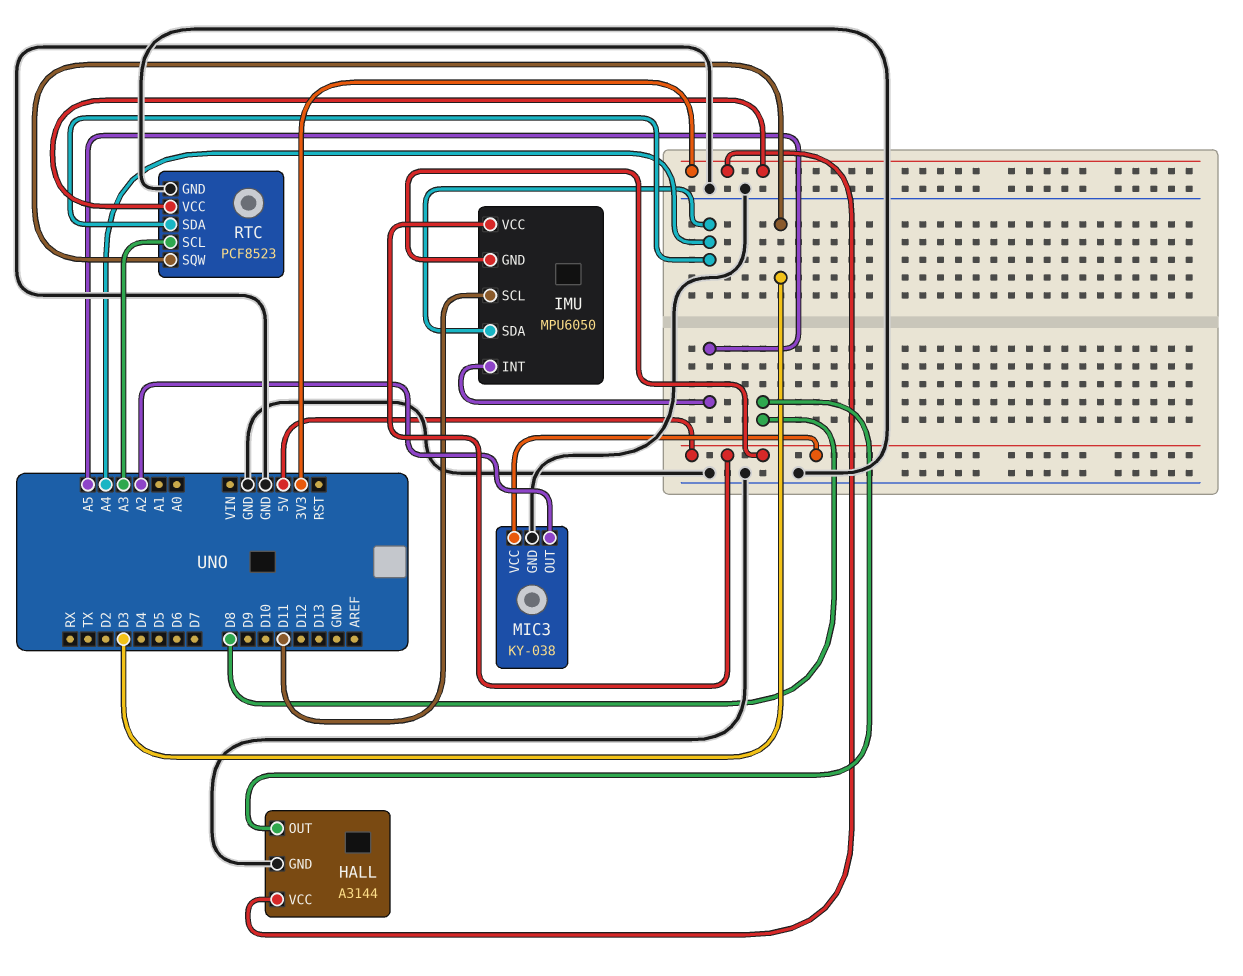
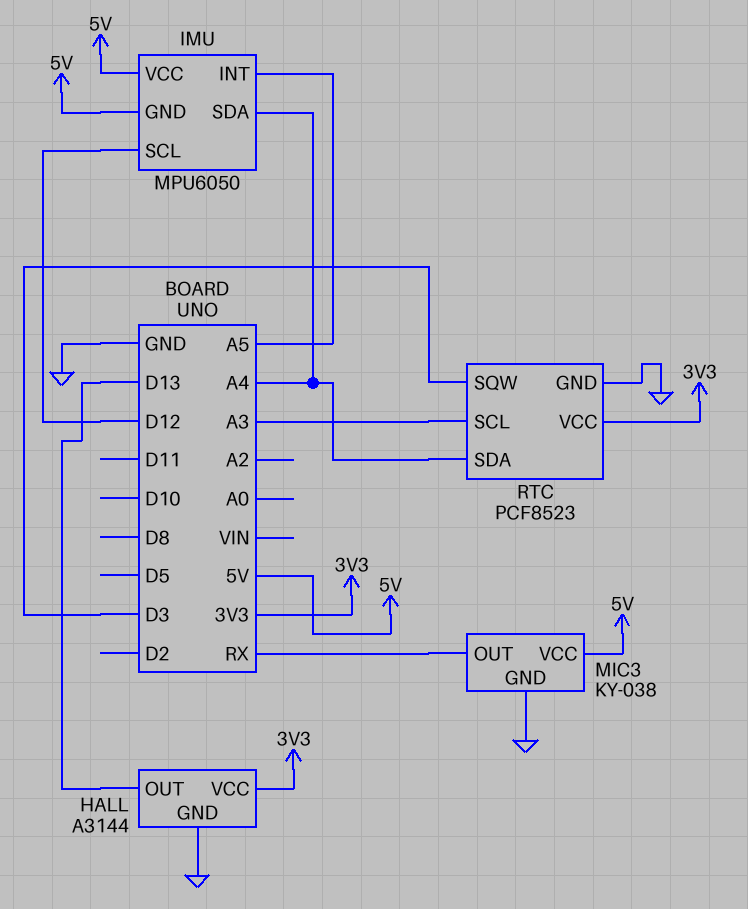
HALL pin OUT: D8 -> D13
IMU pin SCL: D11 -> D12
MIC3 pin OUT: A2 -> RX

